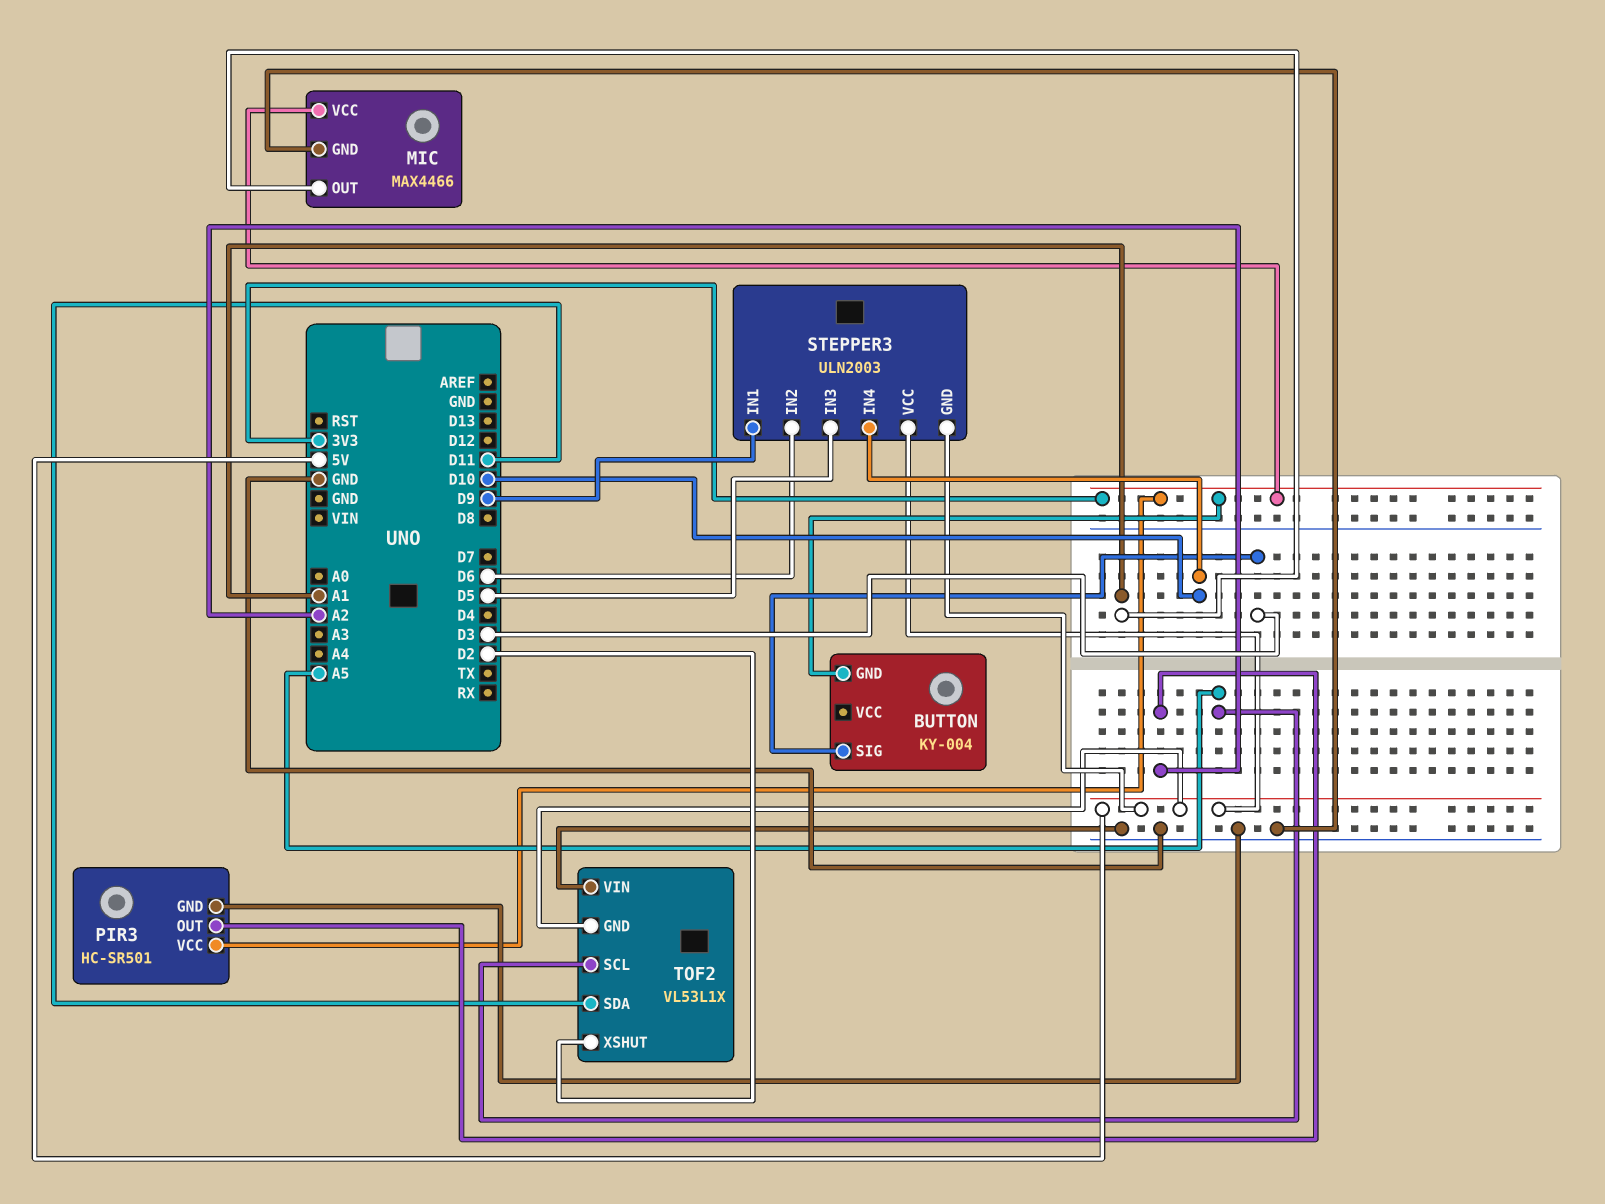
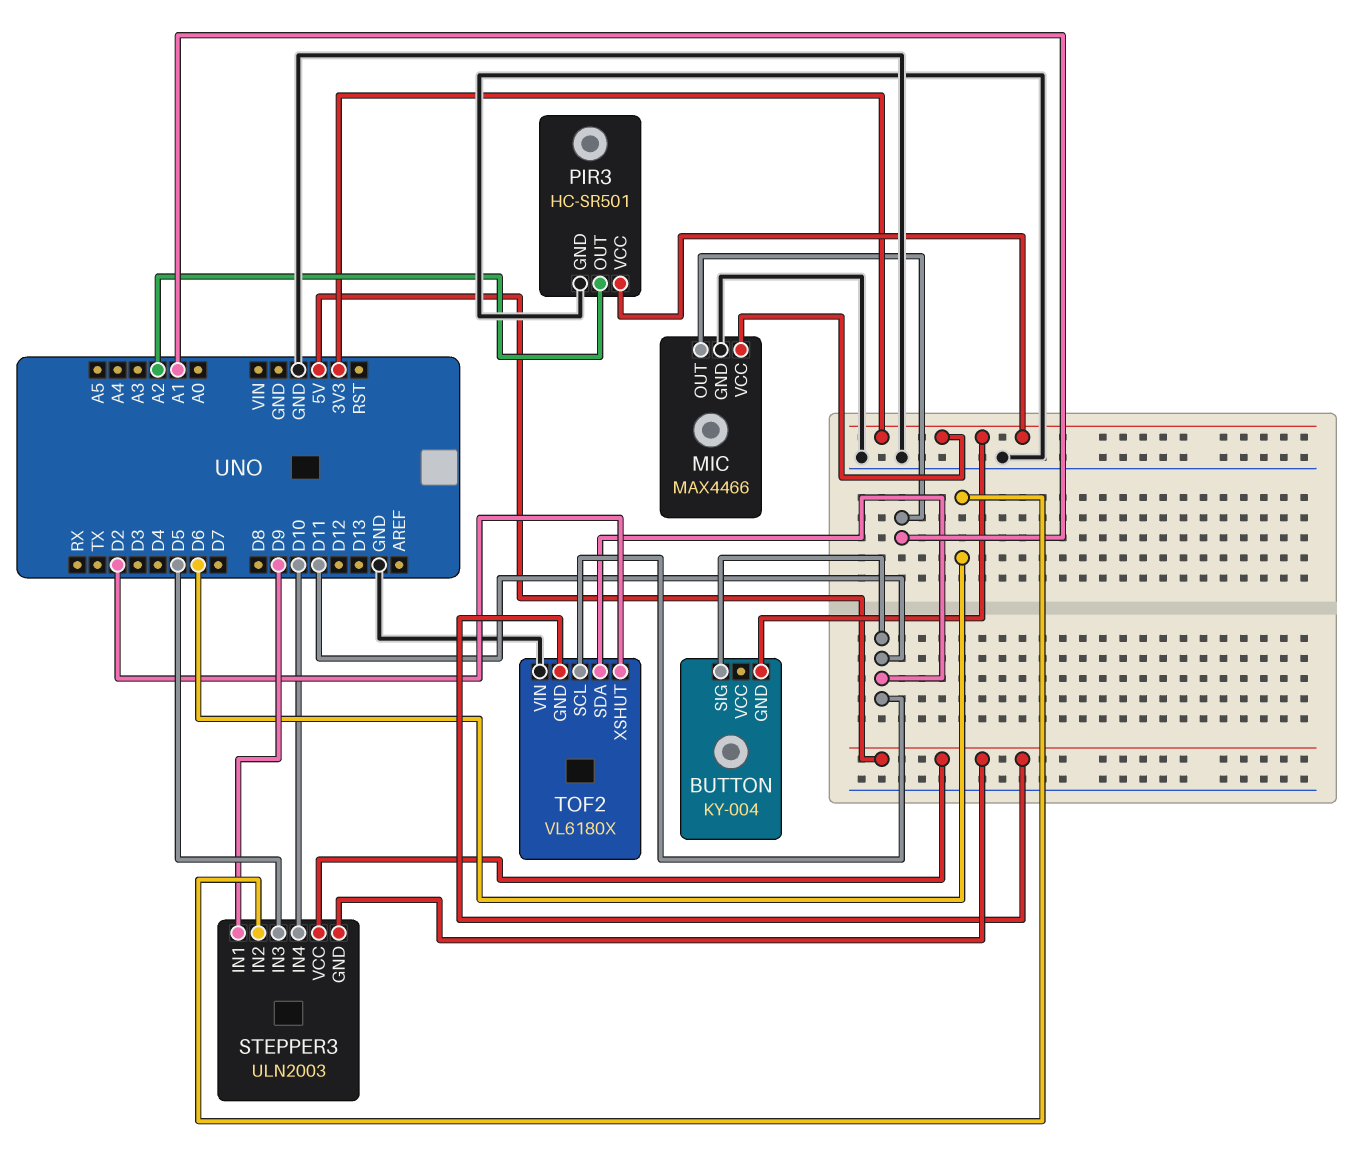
BUTTON pin SIG: D3 -> D11
TOF2: VL53L1X -> VL6180X
TOF2 pin SCL: A5 -> D11

